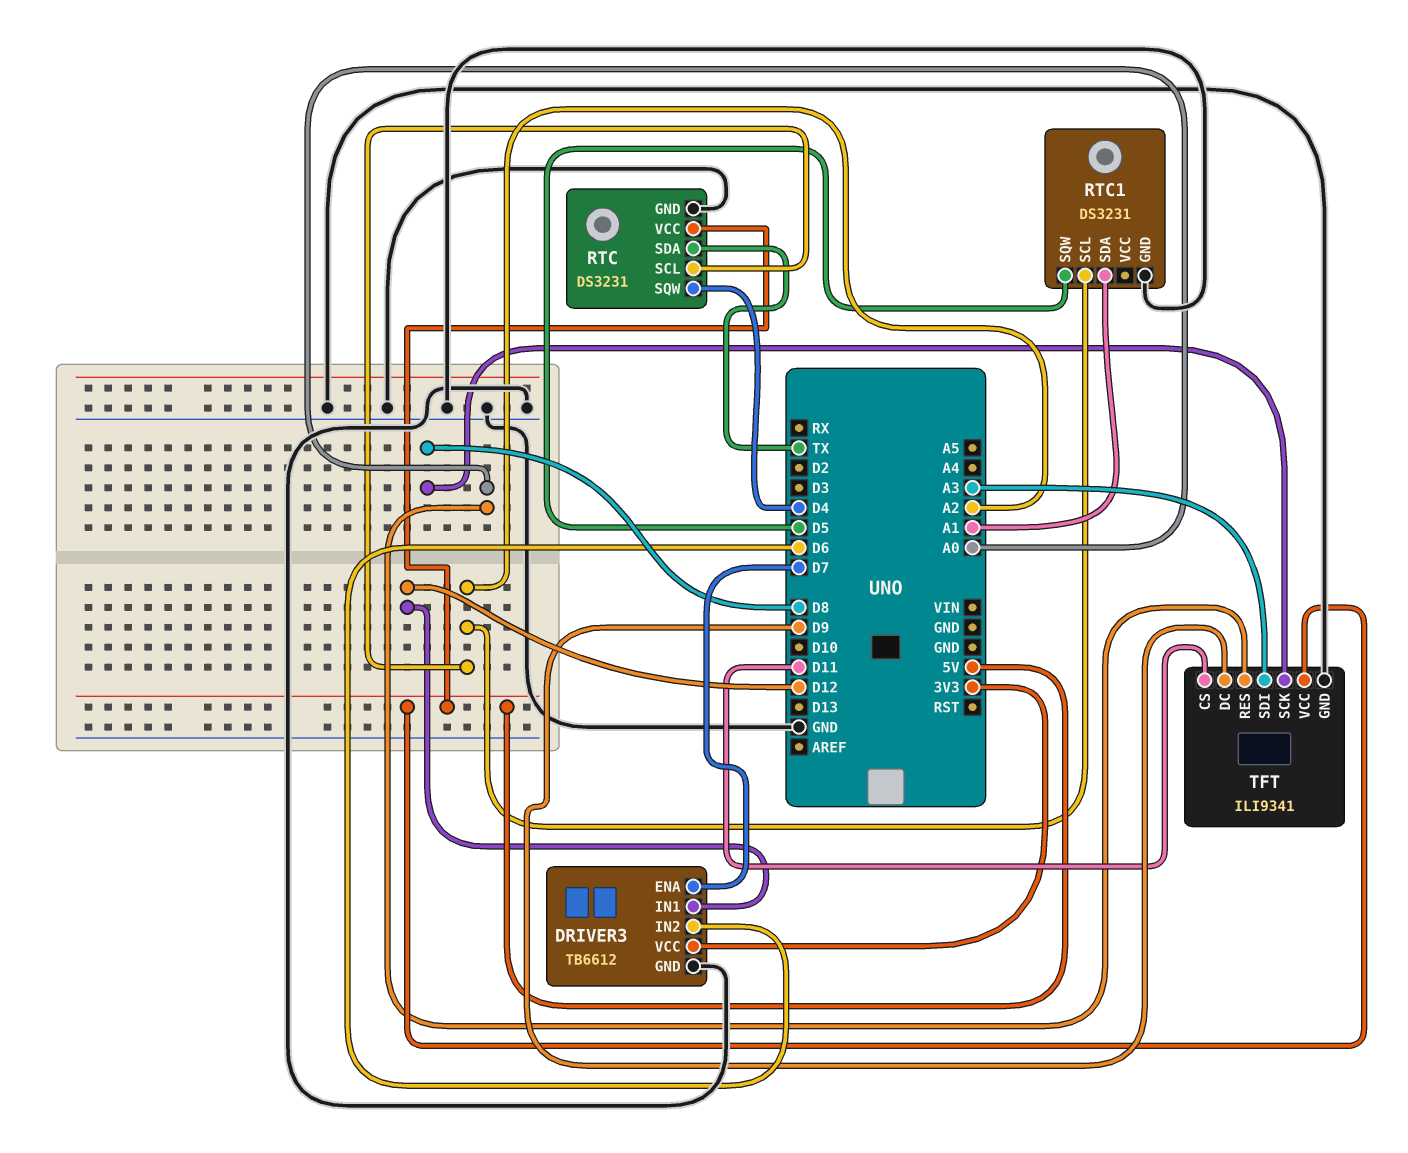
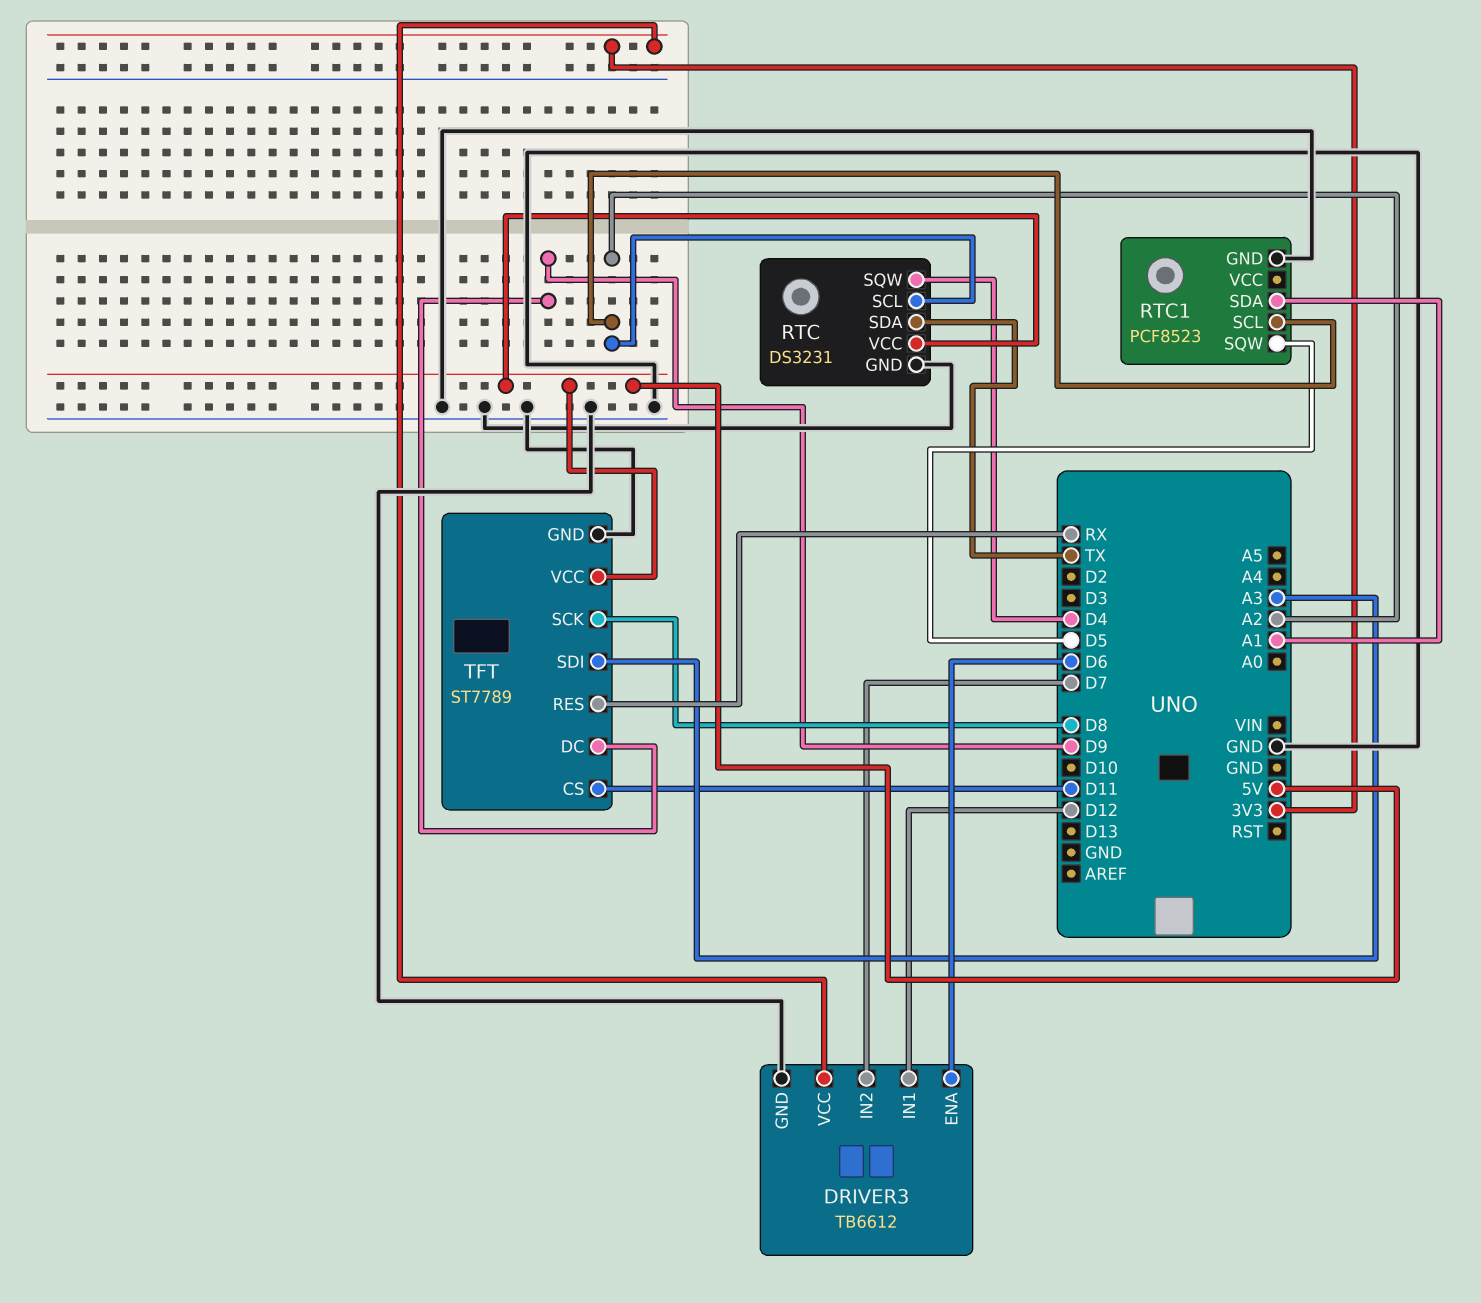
DRIVER3 pin ENA: D7 -> D6
DRIVER3 pin IN2: D6 -> D7
RTC1: DS3231 -> PCF8523
TFT: ILI9341 -> ST7789
TFT pin RES: A0 -> RX

